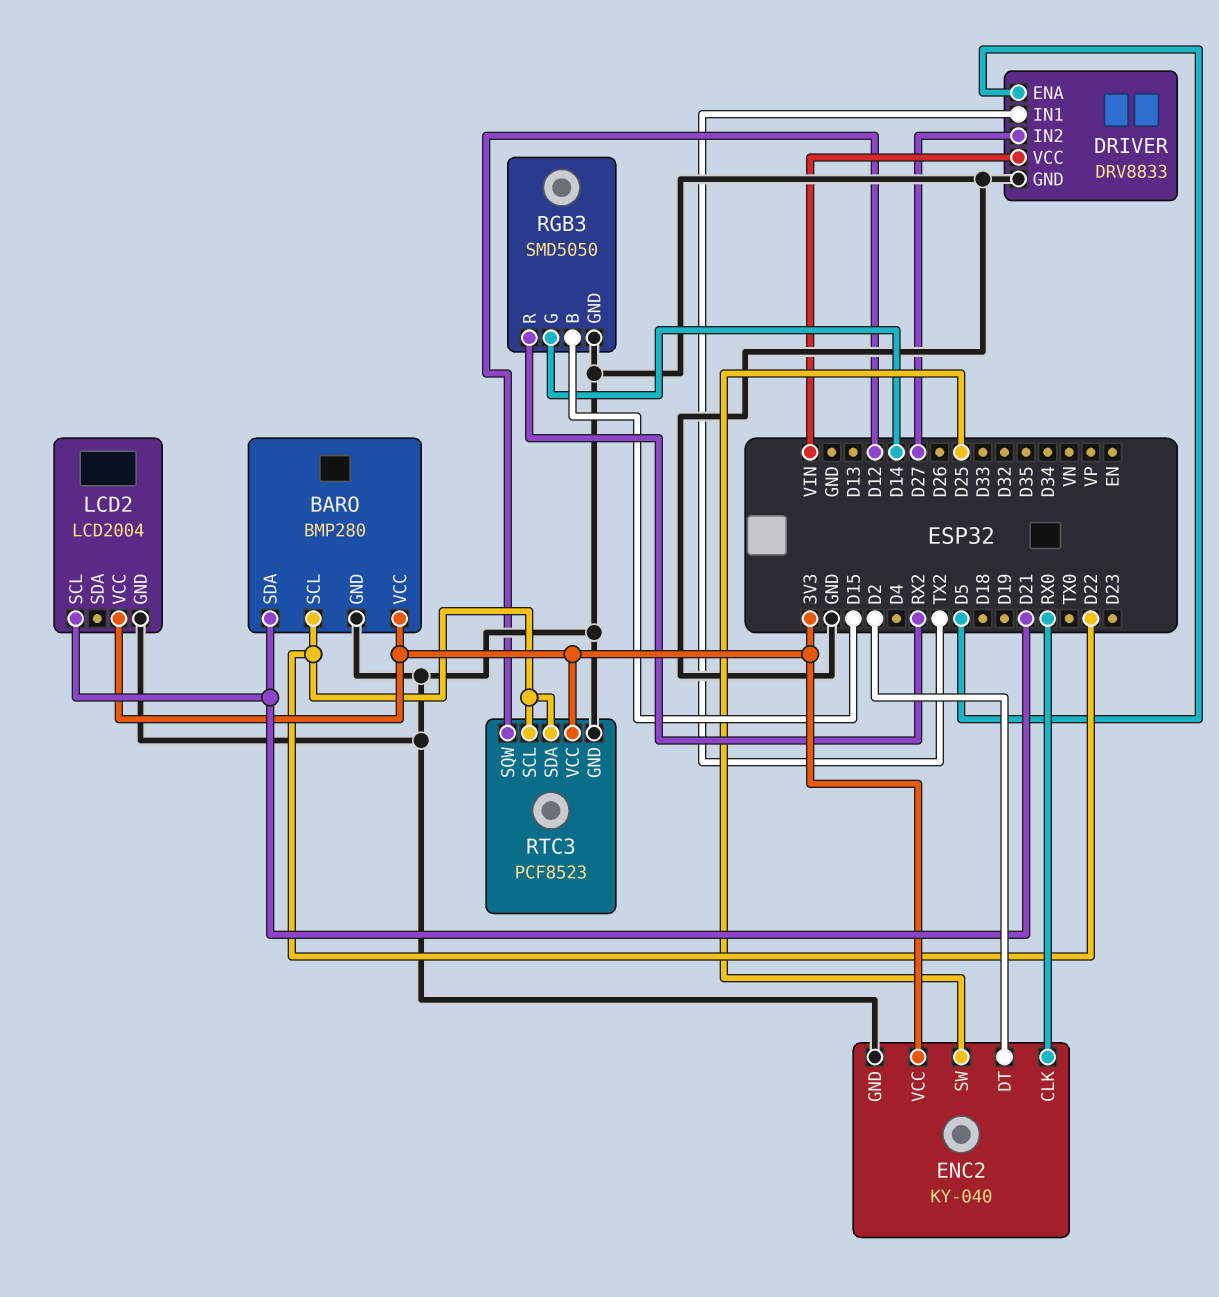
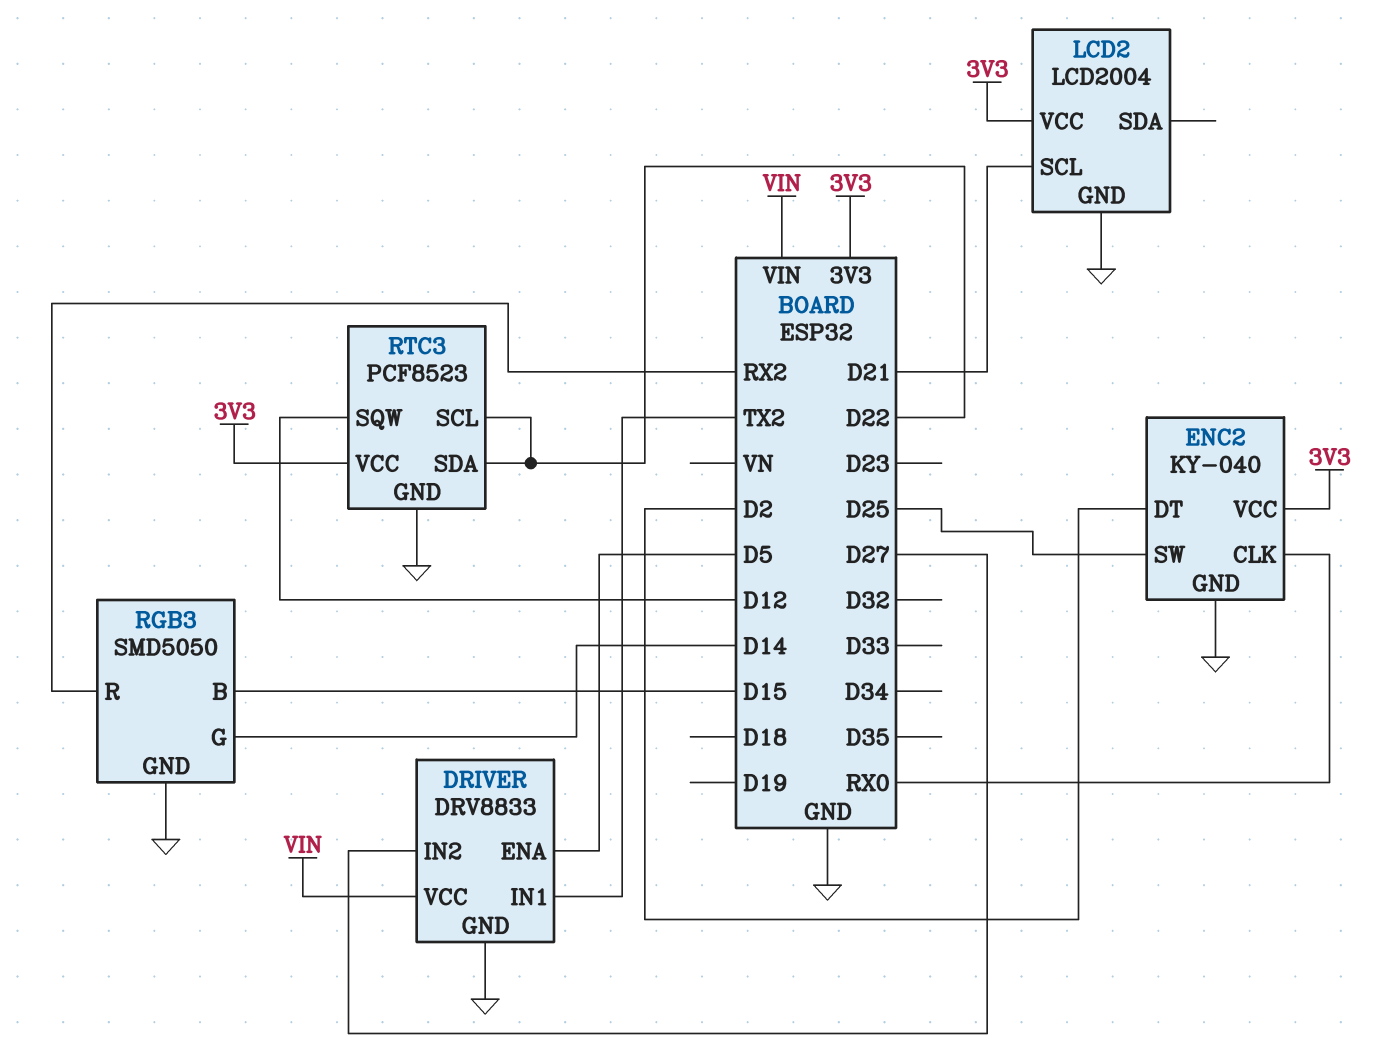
BARO: BMP280 -> none
BARO pin GND: GND -> none
BARO pin SCL: D22 -> none
BARO pin SDA: D21 -> none
BARO pin VCC: 3V3 -> none

